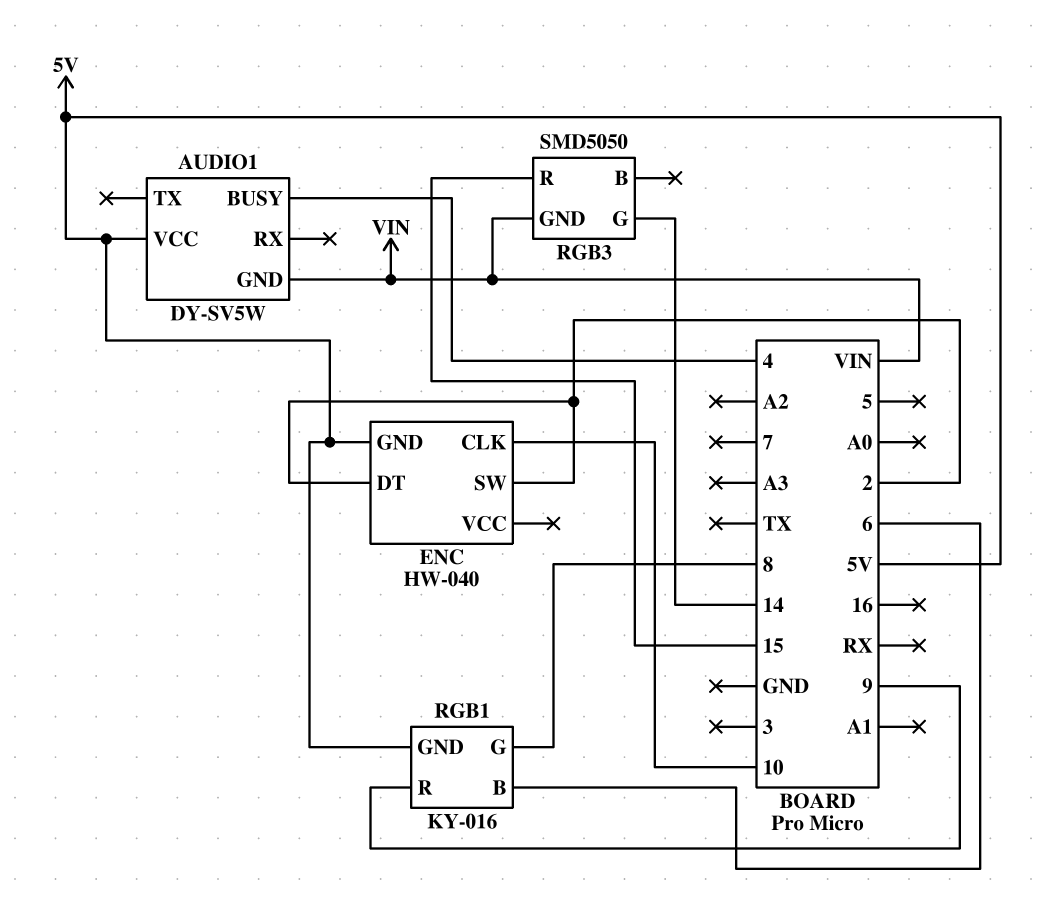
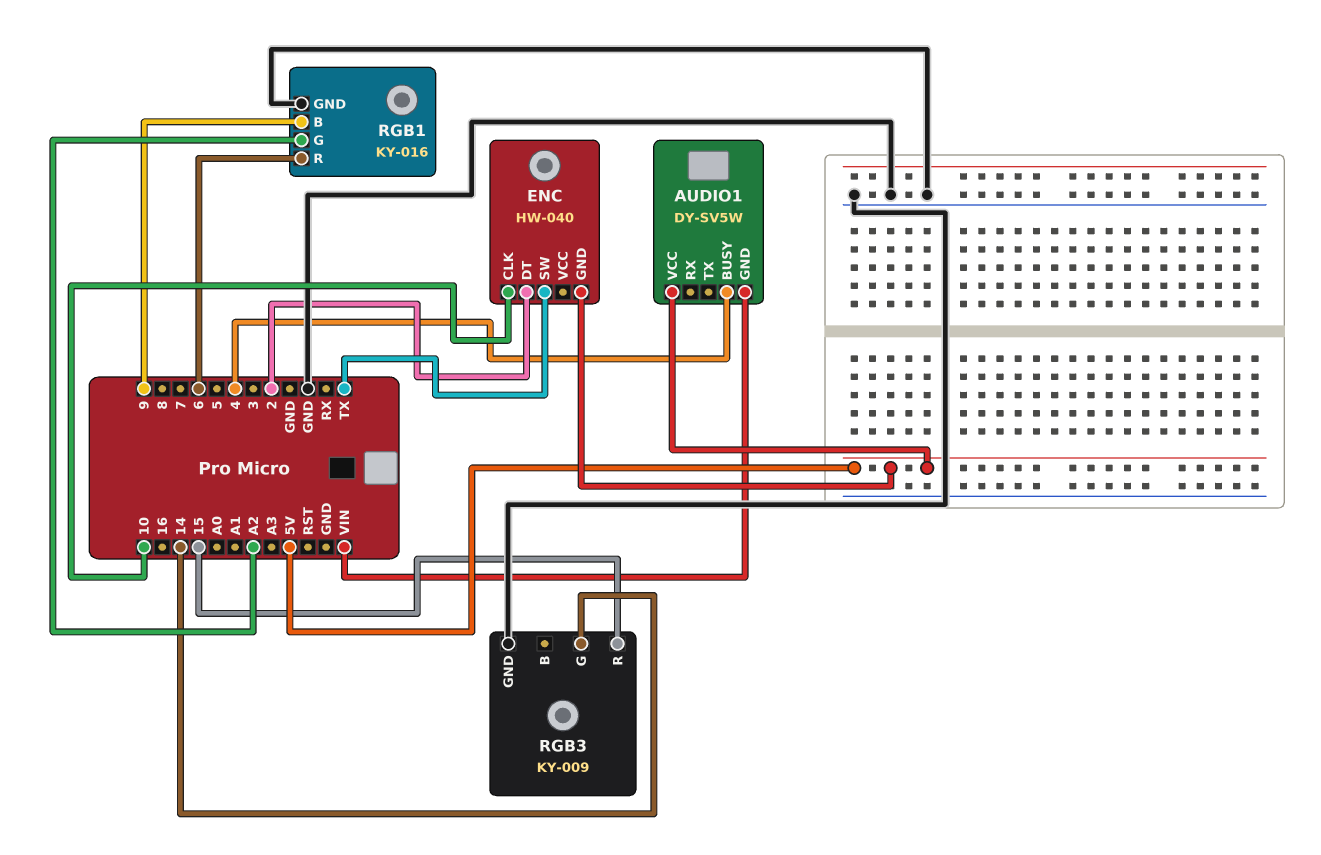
ENC pin SW: 2 -> TX
RGB1 pin B: 6 -> 9
RGB1 pin G: 8 -> A2
RGB1 pin GND: 5V -> GND
RGB1 pin R: 9 -> 6
RGB3: SMD5050 -> KY-009
RGB3 pin GND: VIN -> GND

